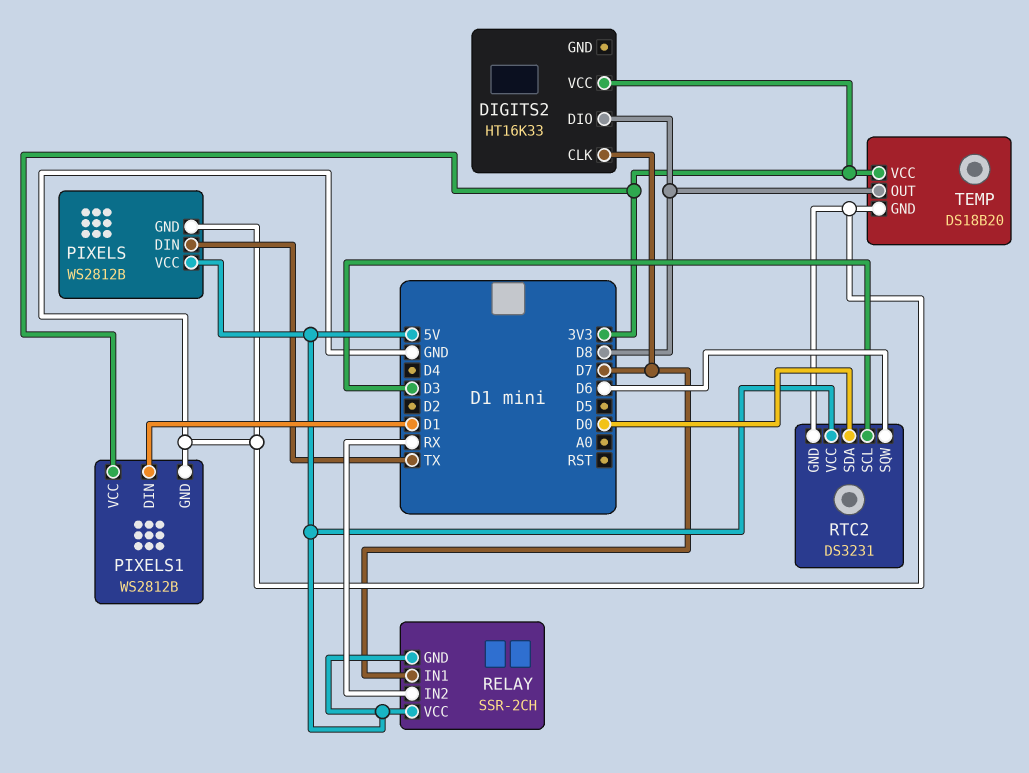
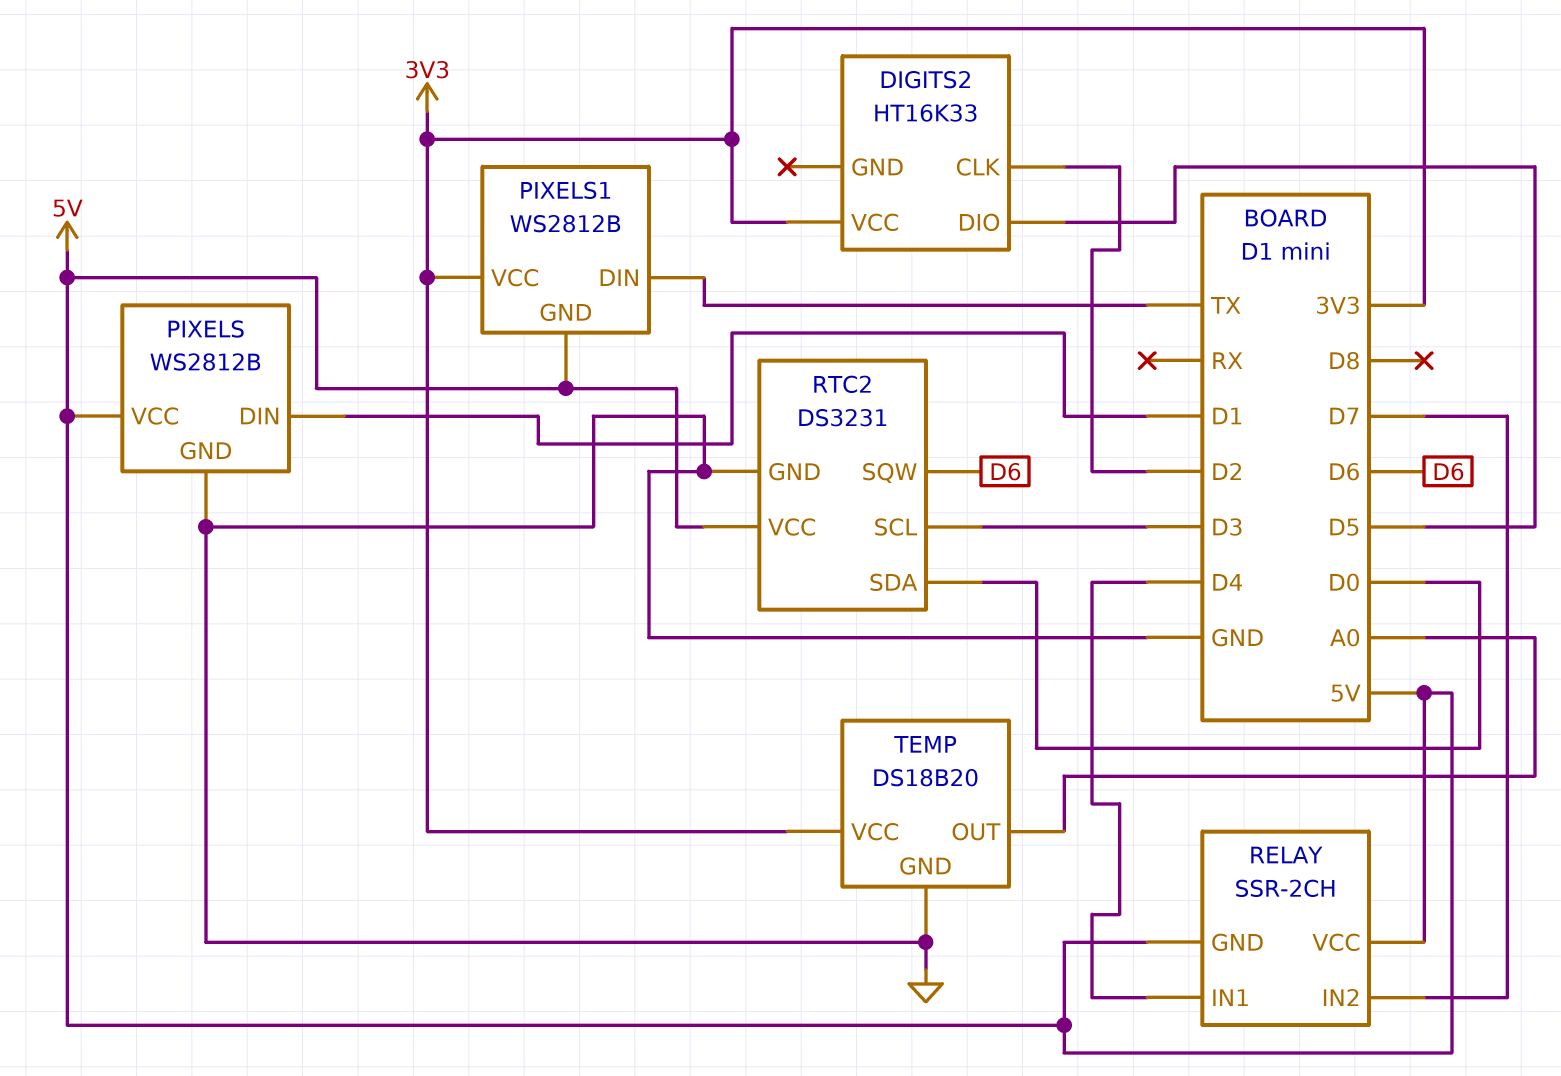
DIGITS2 pin CLK: D7 -> D2
DIGITS2 pin DIO: D8 -> D5
PIXELS pin DIN: TX -> D1
PIXELS1 pin DIN: D1 -> TX
PIXELS1 pin GND: GND -> 5V
RELAY pin IN1: D7 -> D4
RELAY pin IN2: RX -> D7
TEMP pin OUT: D8 -> A0

